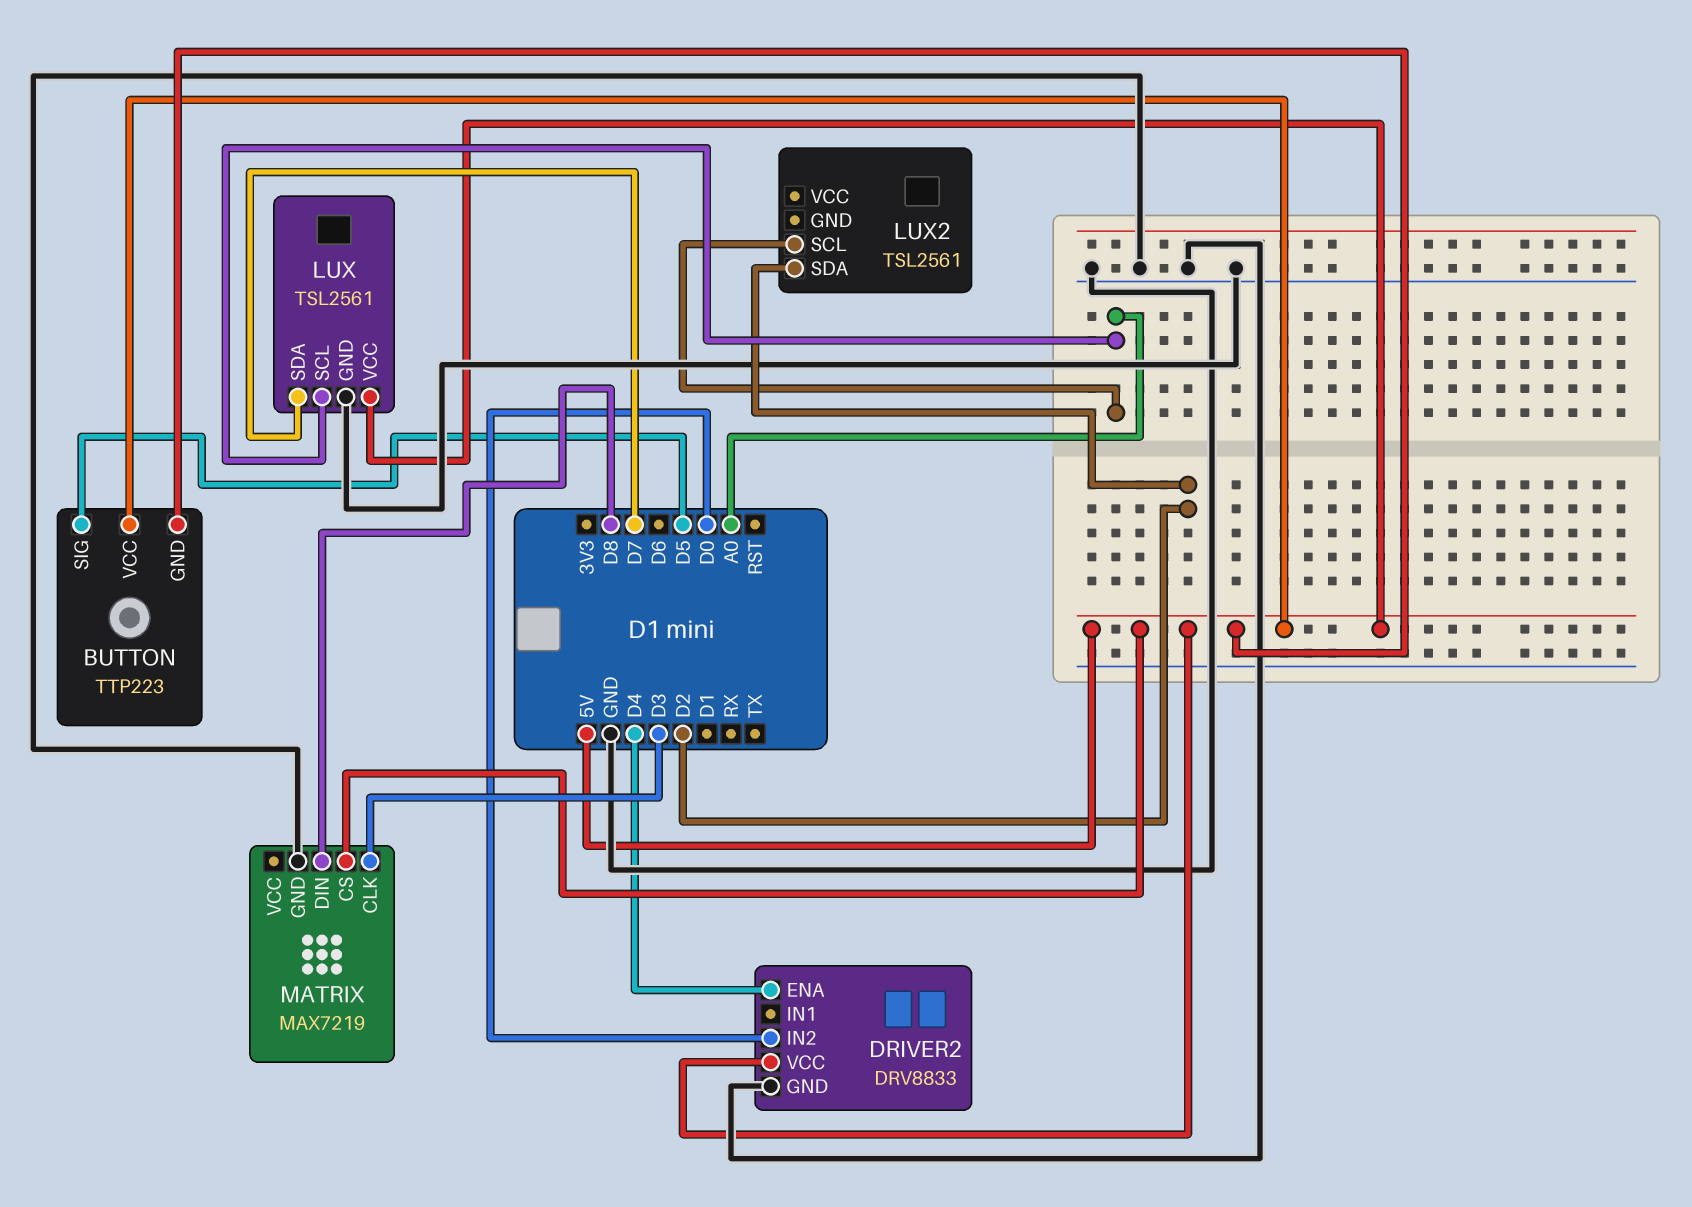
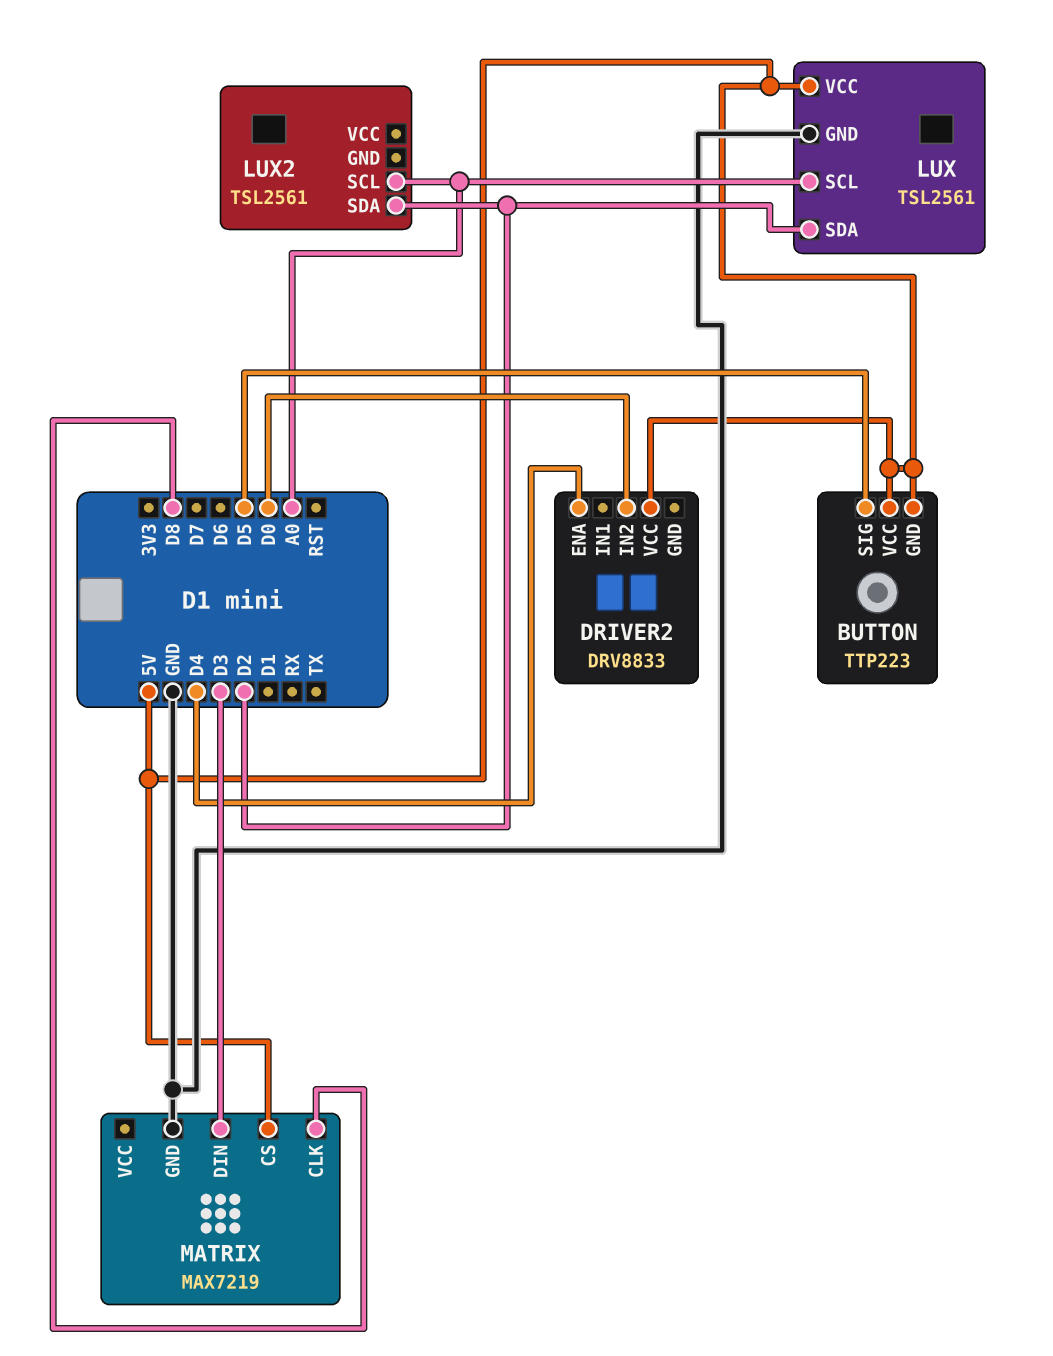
DRIVER2 pin GND: GND -> none
LUX pin SDA: D7 -> D2
MATRIX pin CLK: D3 -> D8
MATRIX pin DIN: D8 -> D3

